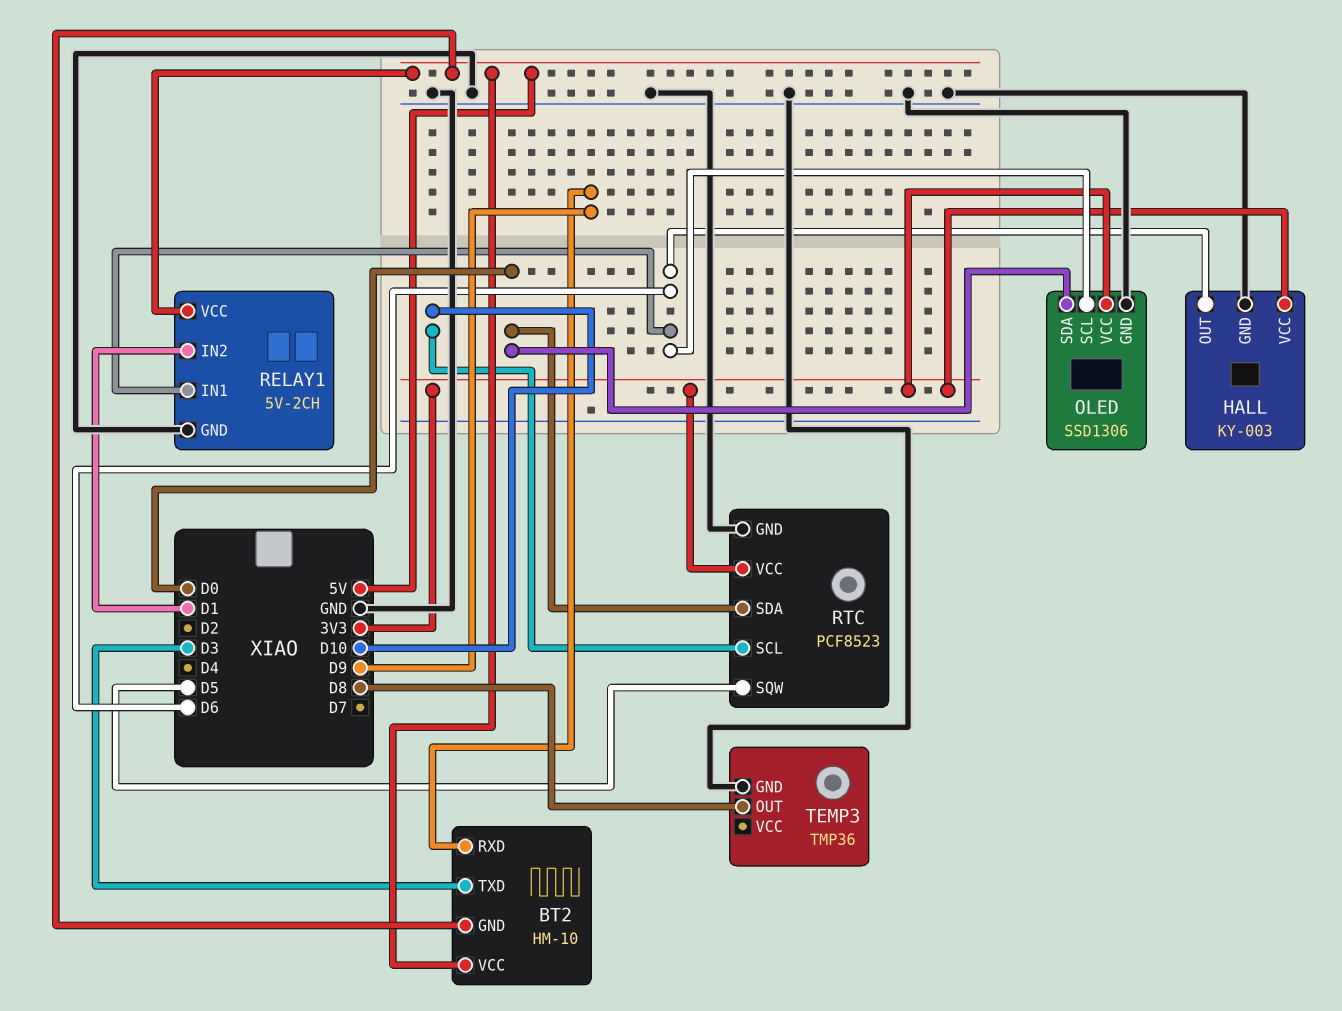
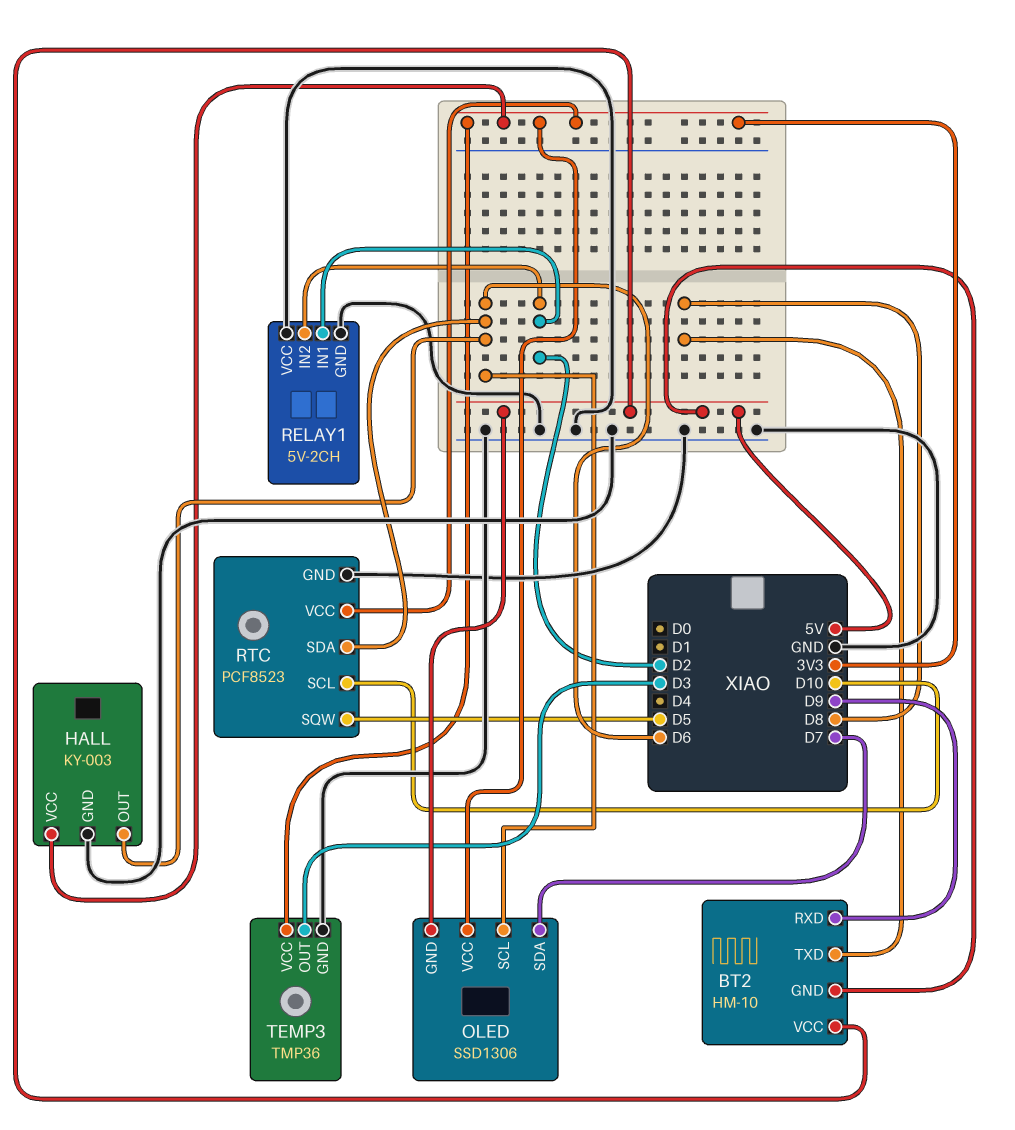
BT2 pin TXD: D3 -> D8
OLED pin GND: GND -> 5V
OLED pin SDA: D0 -> D7
RELAY1 pin IN1: D6 -> D2
RELAY1 pin IN2: D1 -> D2
RELAY1 pin VCC: 5V -> GND
RTC pin SDA: D0 -> D6
TEMP3 pin OUT: D8 -> D3
TEMP3 pin VCC: none -> 3V3

